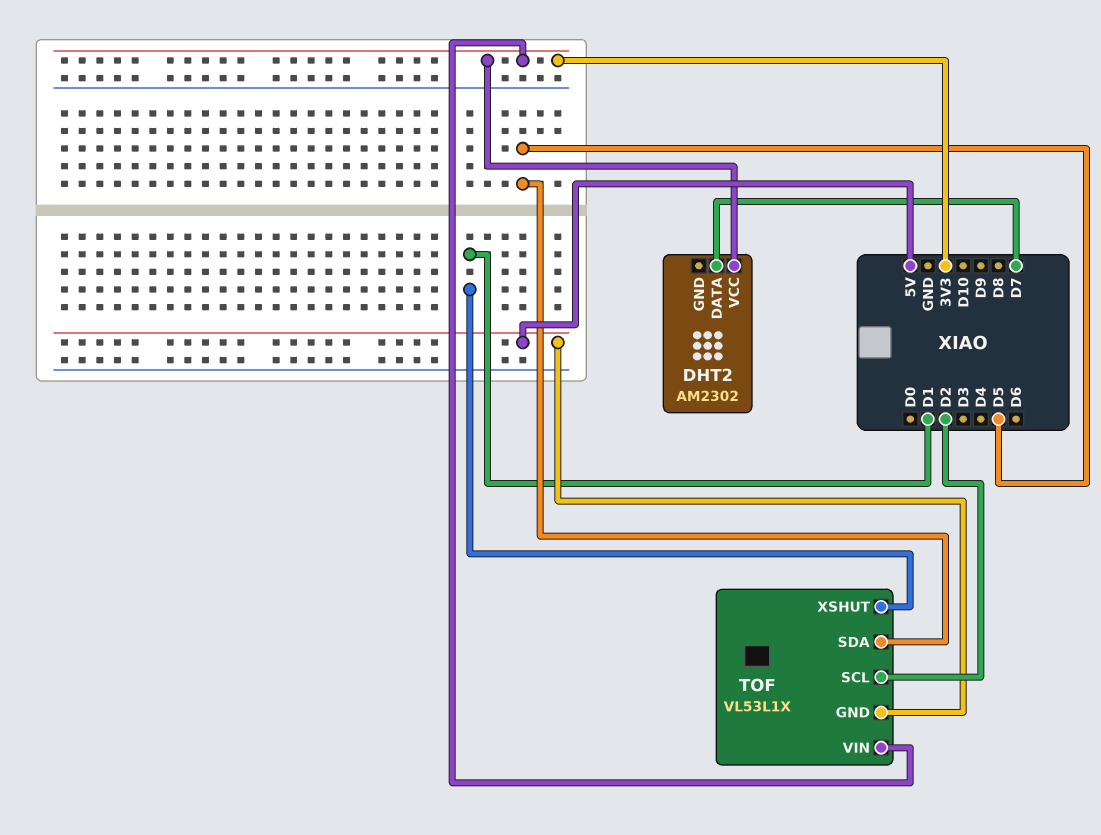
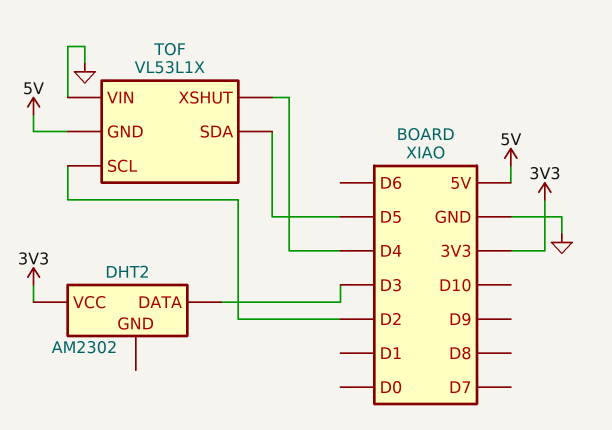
DHT2 pin DATA: D7 -> D3
TOF pin VIN: 3V3 -> GND
TOF pin XSHUT: D1 -> D4

